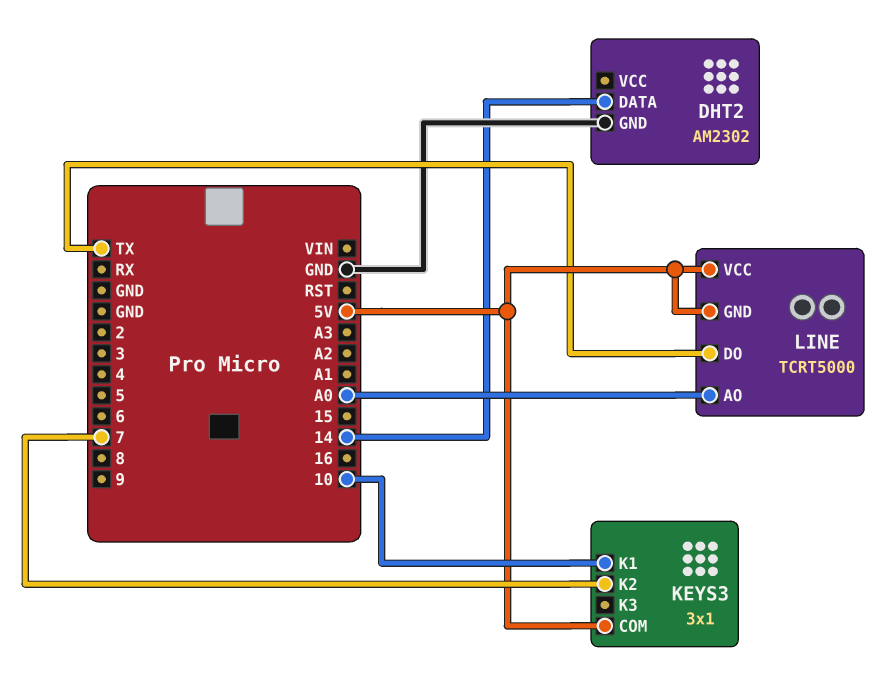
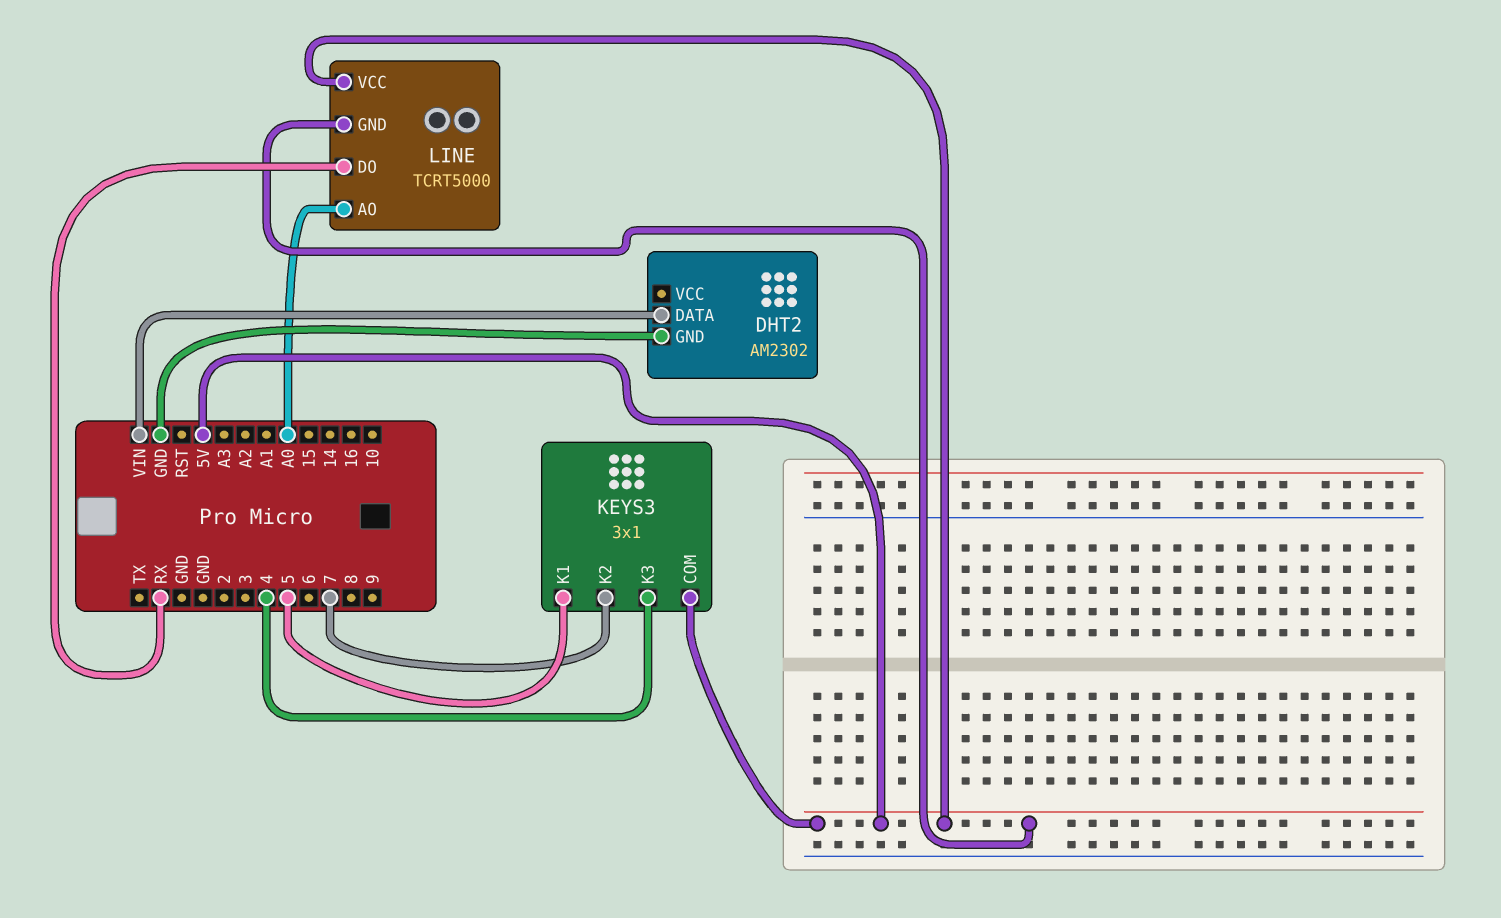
DHT2 pin DATA: 14 -> VIN
KEYS3 pin K1: 10 -> 5
KEYS3 pin K3: none -> 4
LINE pin DO: TX -> RX

